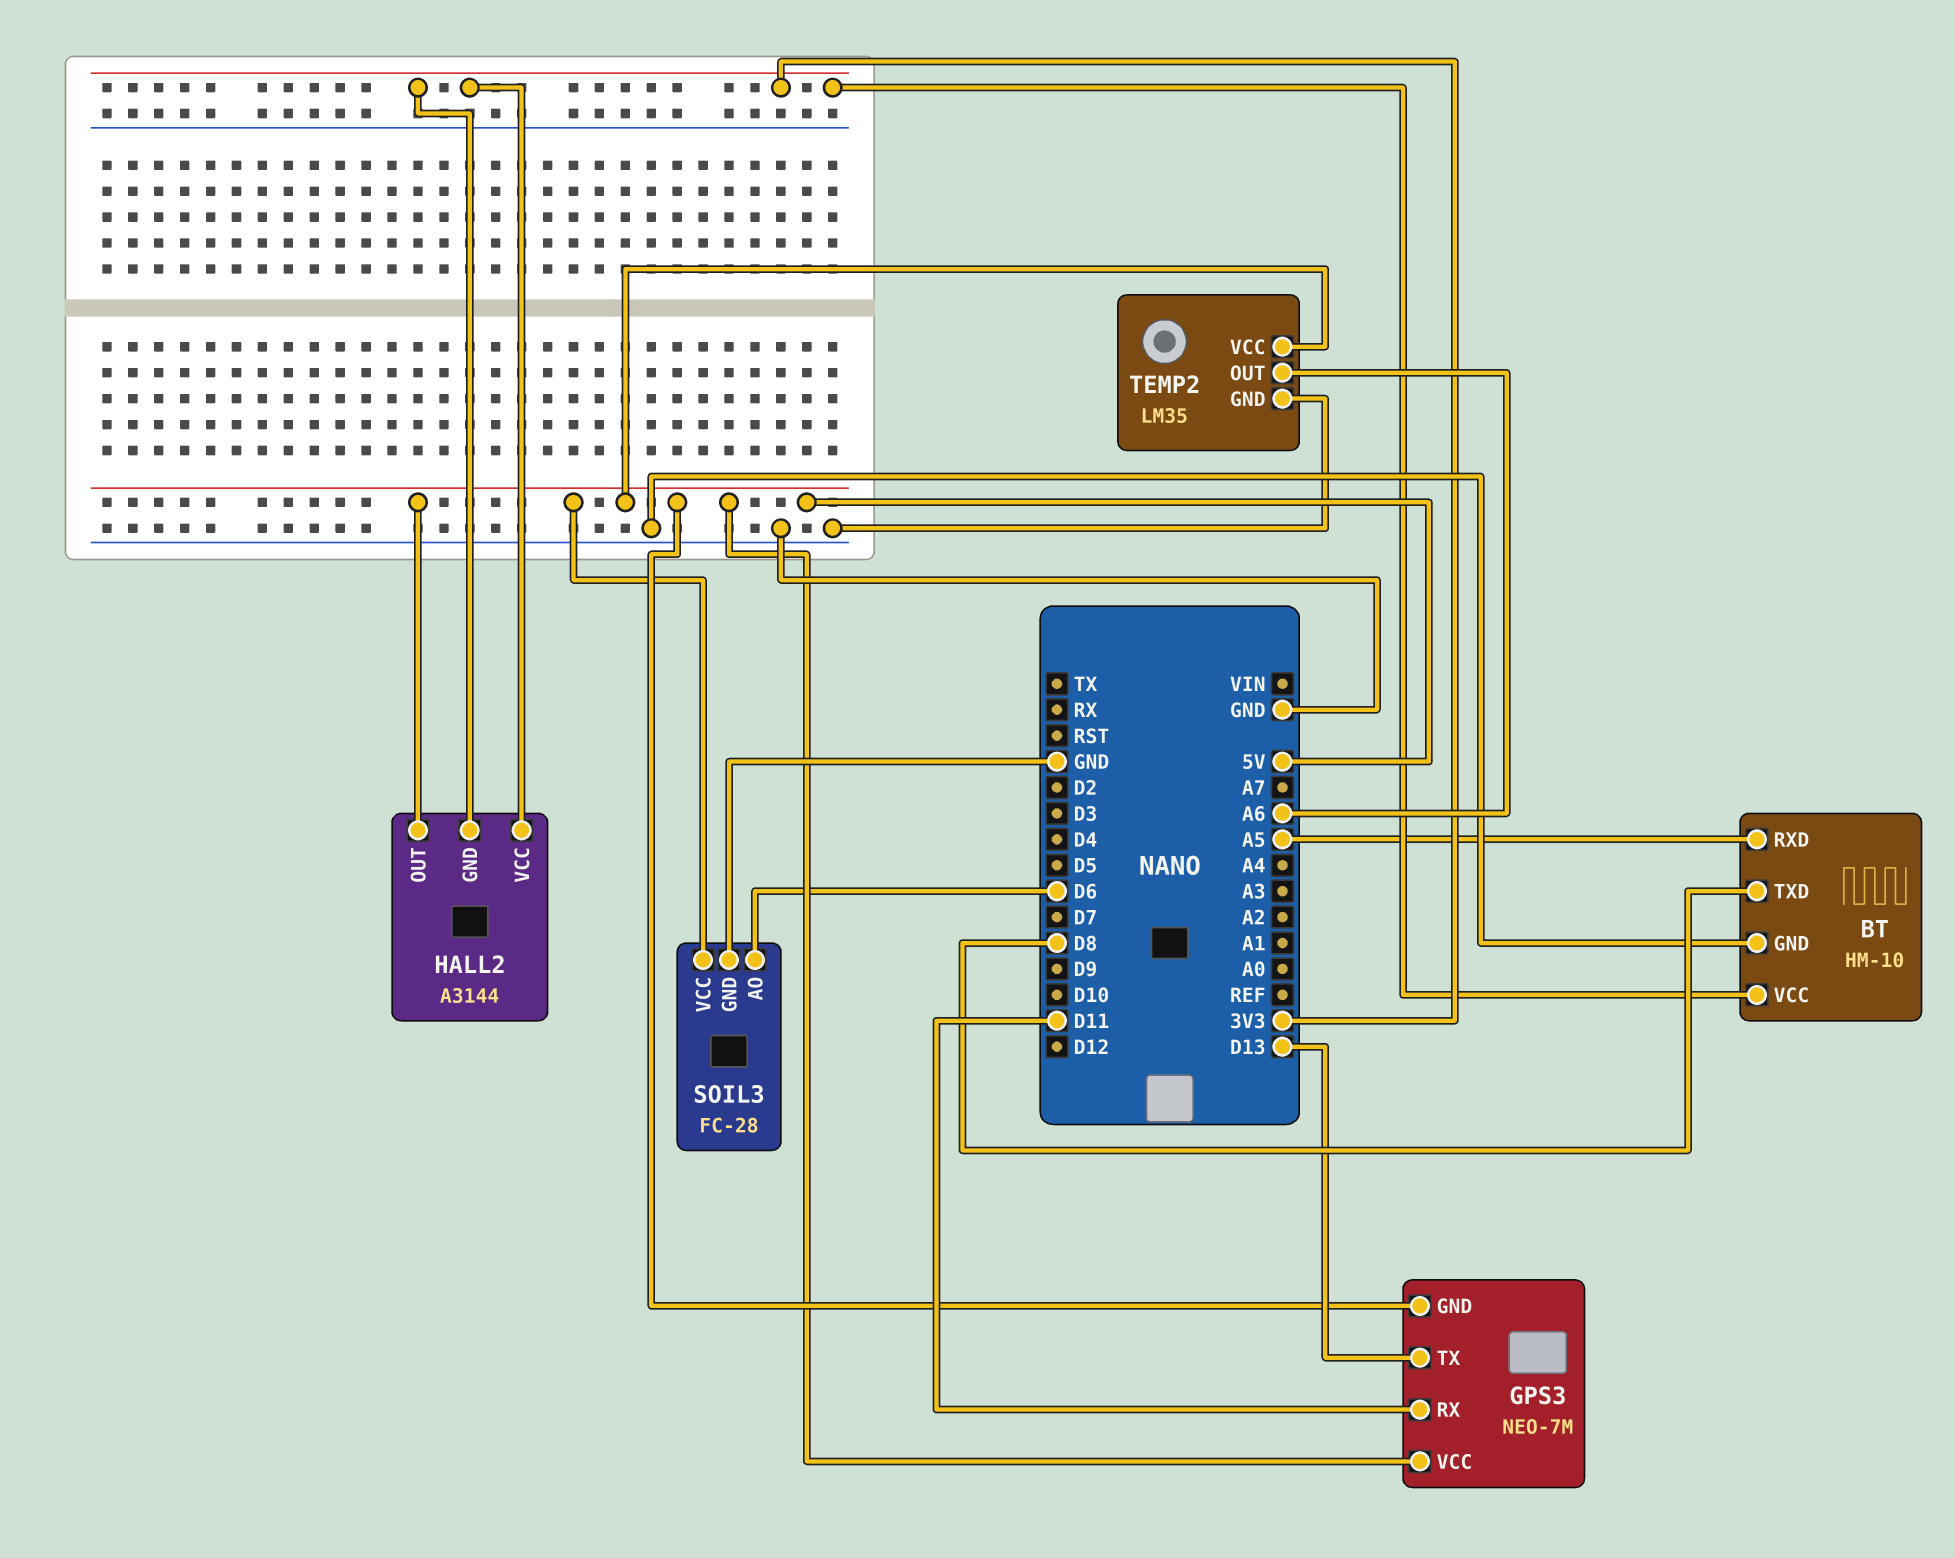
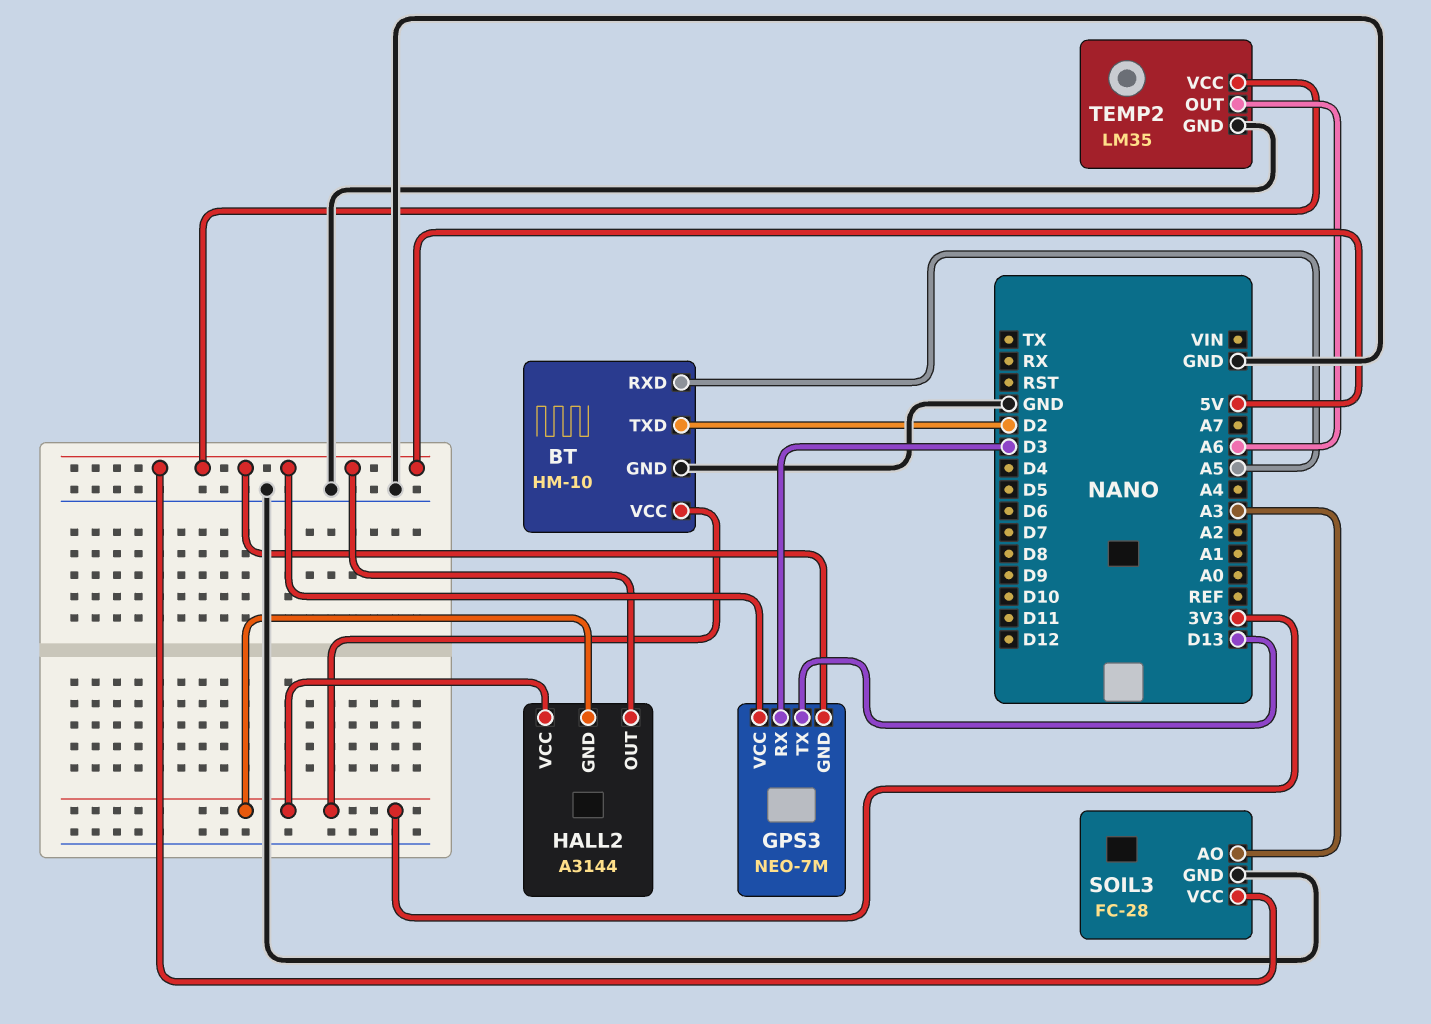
BT pin TXD: D8 -> D2
GPS3 pin RX: D11 -> D3
SOIL3 pin AO: D6 -> A3

